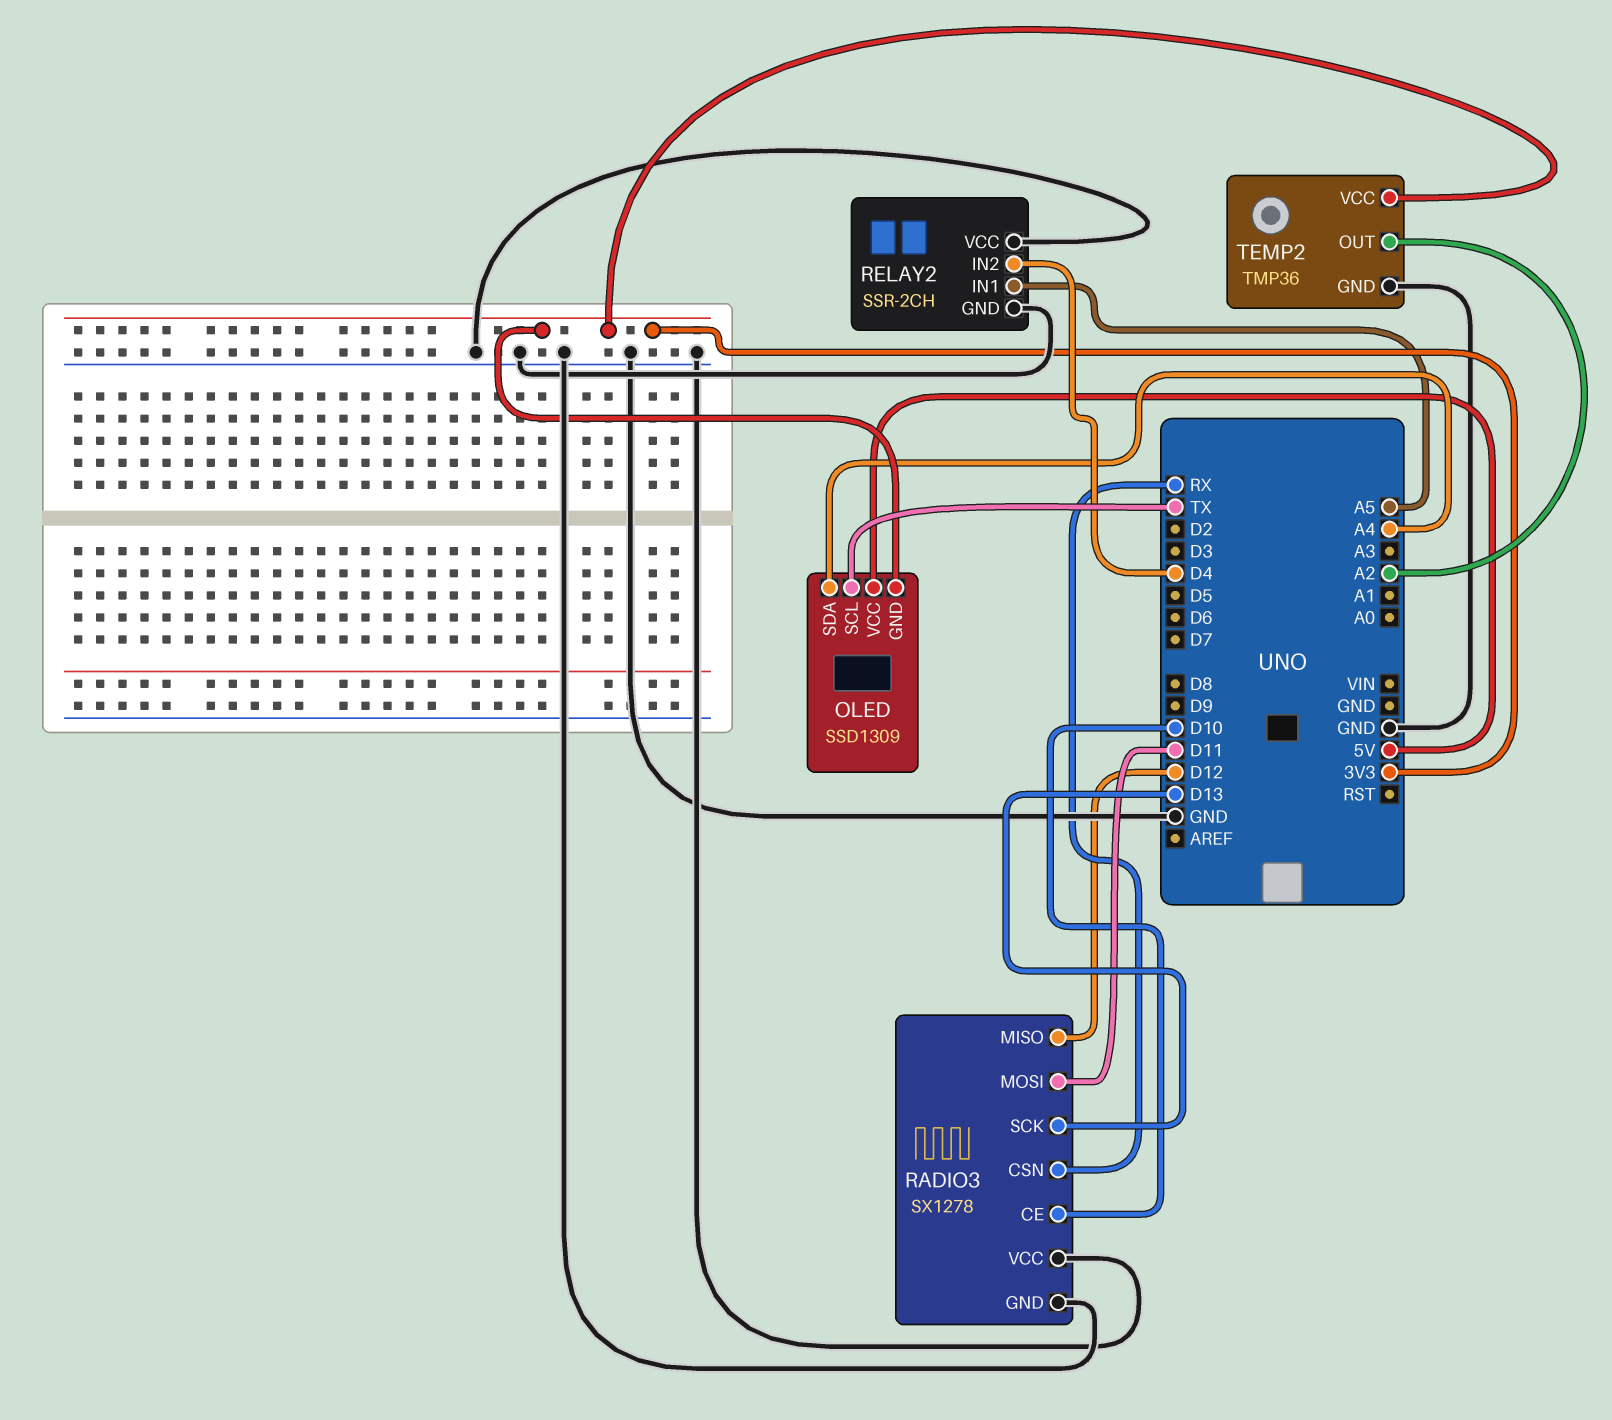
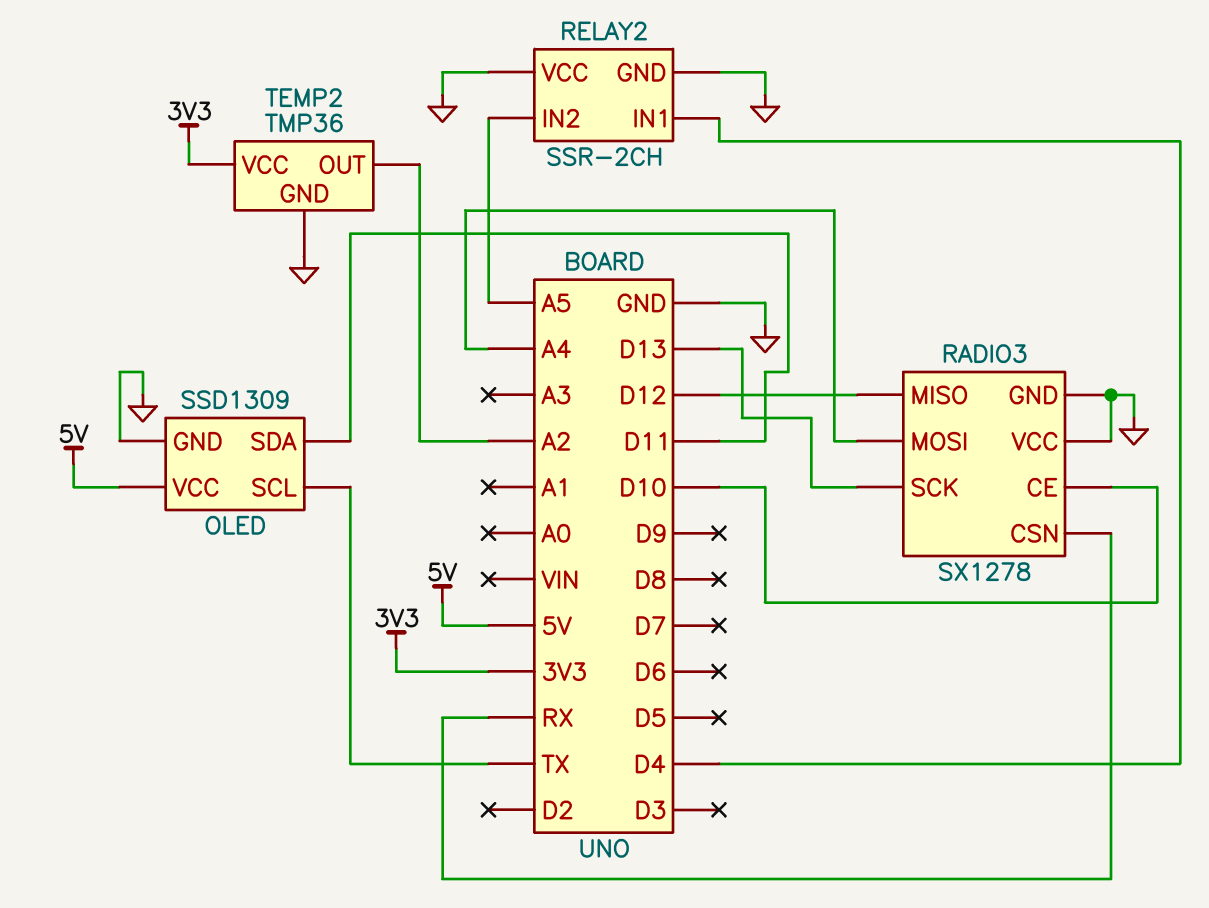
OLED pin GND: 3V3 -> GND
OLED pin SDA: A4 -> D11
RADIO3 pin MOSI: D11 -> A4
RELAY2 pin IN1: A5 -> D4
RELAY2 pin IN2: D4 -> A5

